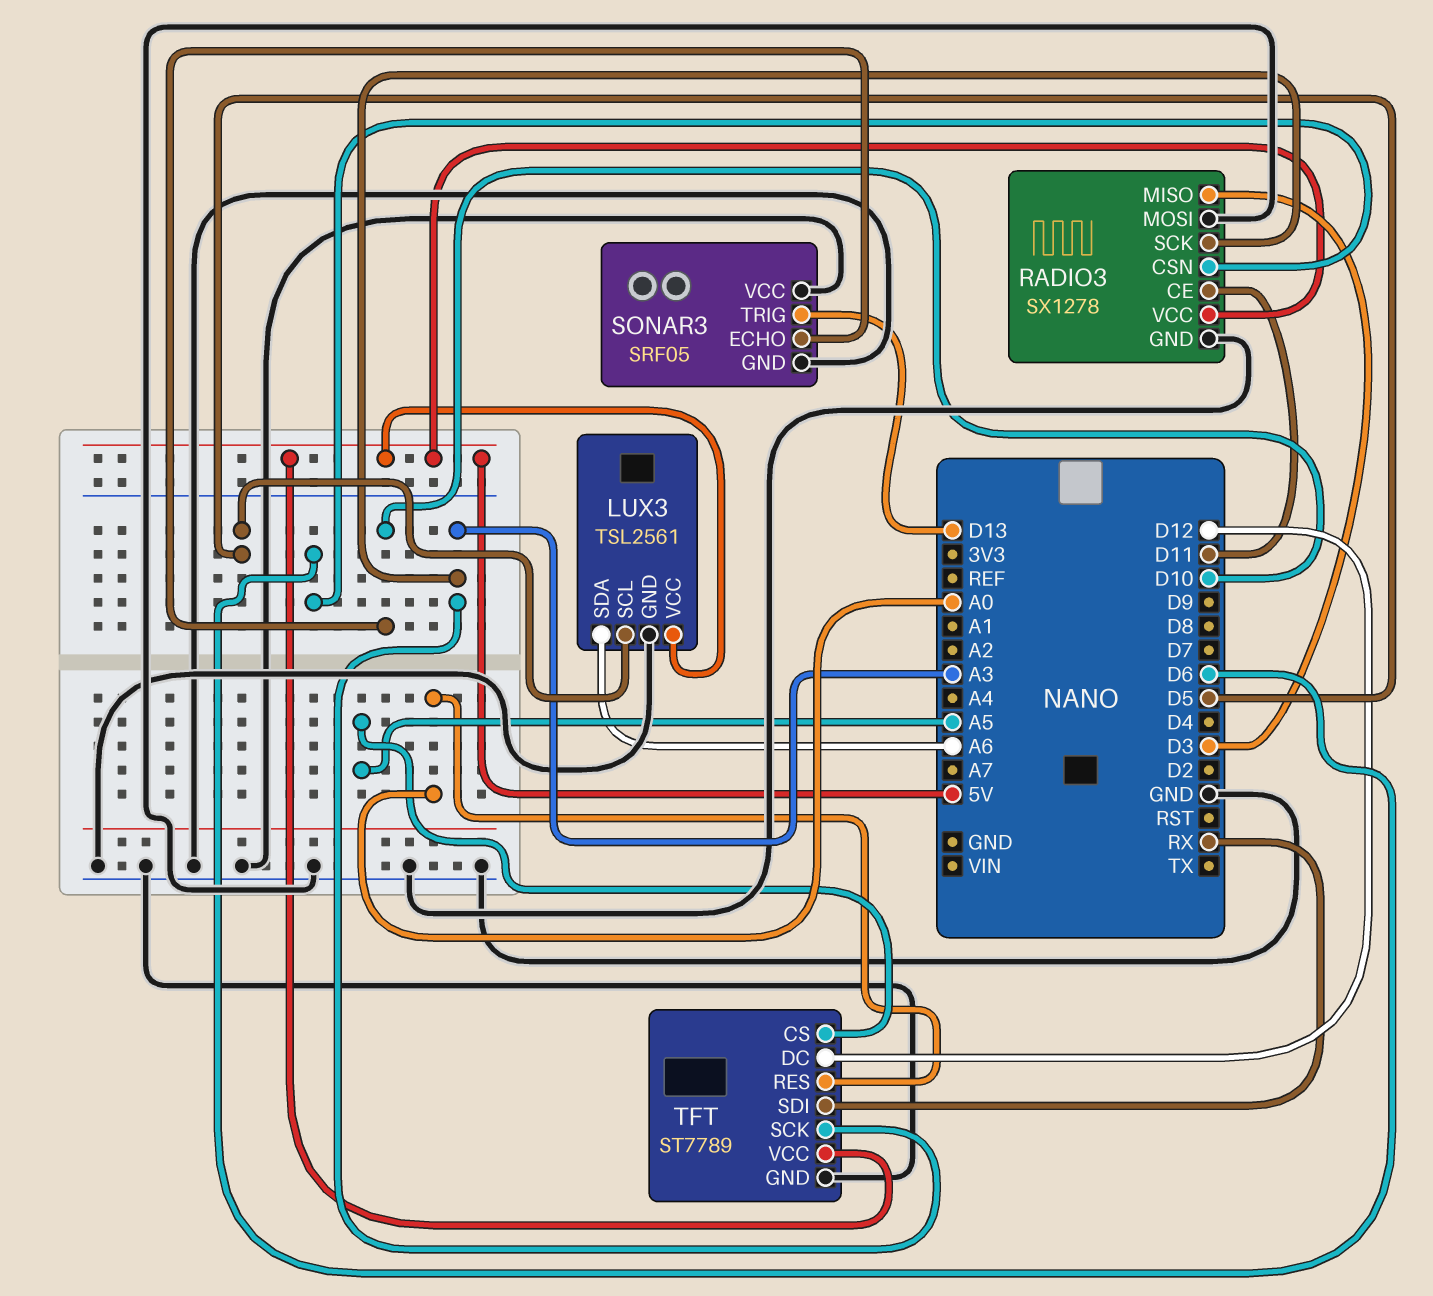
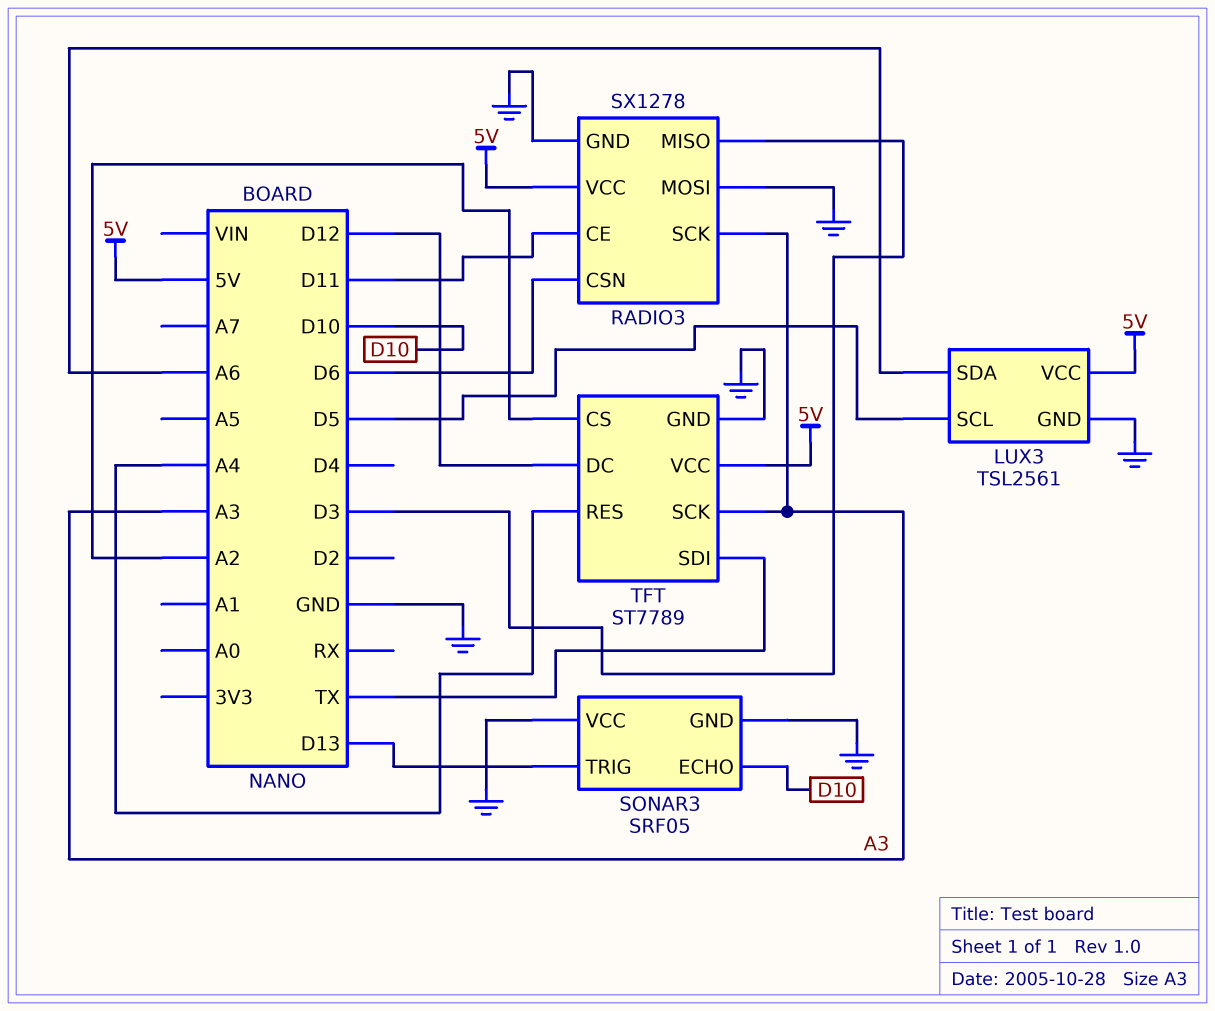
TFT pin CS: A5 -> A2
TFT pin RES: A0 -> A4
TFT pin SDI: RX -> TX

